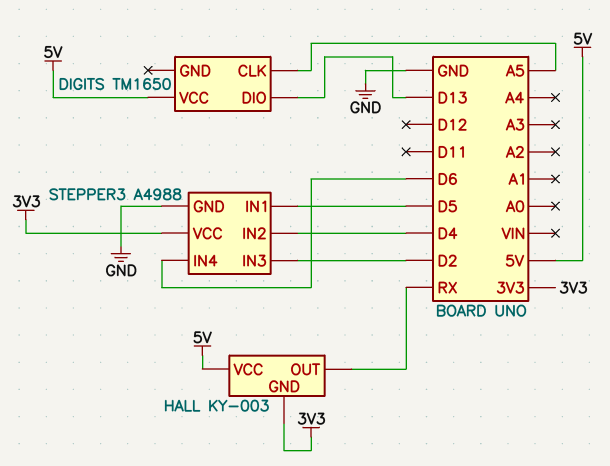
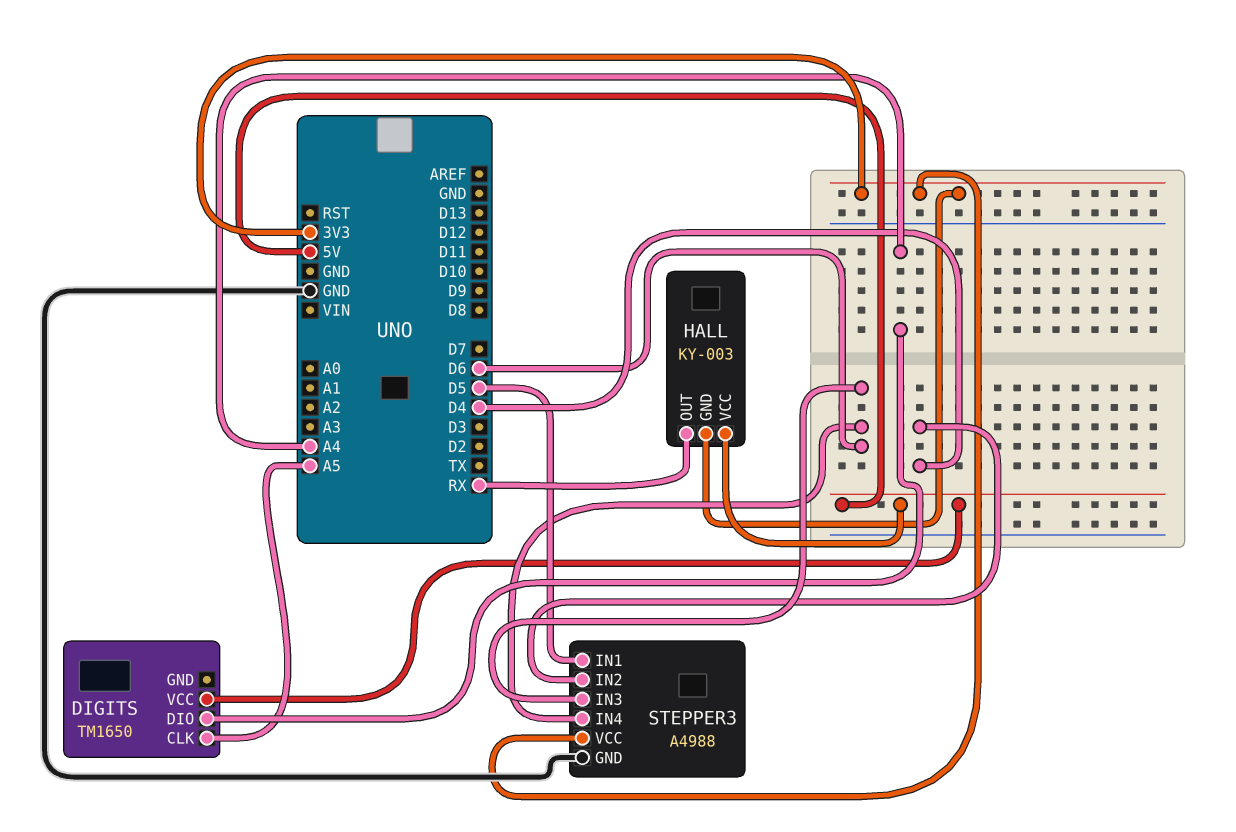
DIGITS pin DIO: D13 -> A4
STEPPER3 pin IN3: D2 -> D6

